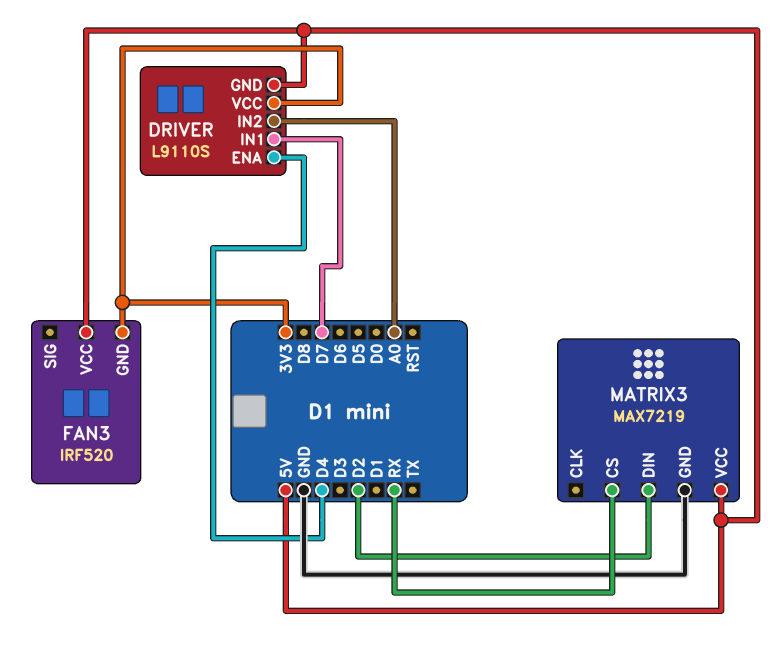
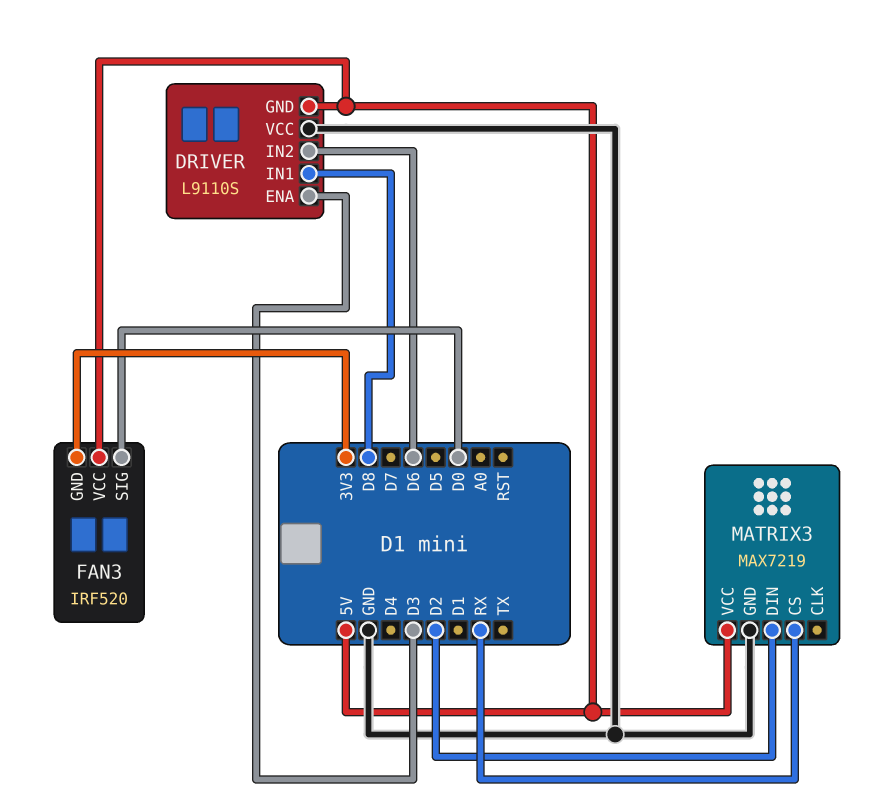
DRIVER pin ENA: D4 -> D3
DRIVER pin IN1: D7 -> D8
DRIVER pin IN2: A0 -> D6
DRIVER pin VCC: 3V3 -> GND
FAN3 pin SIG: none -> D0

